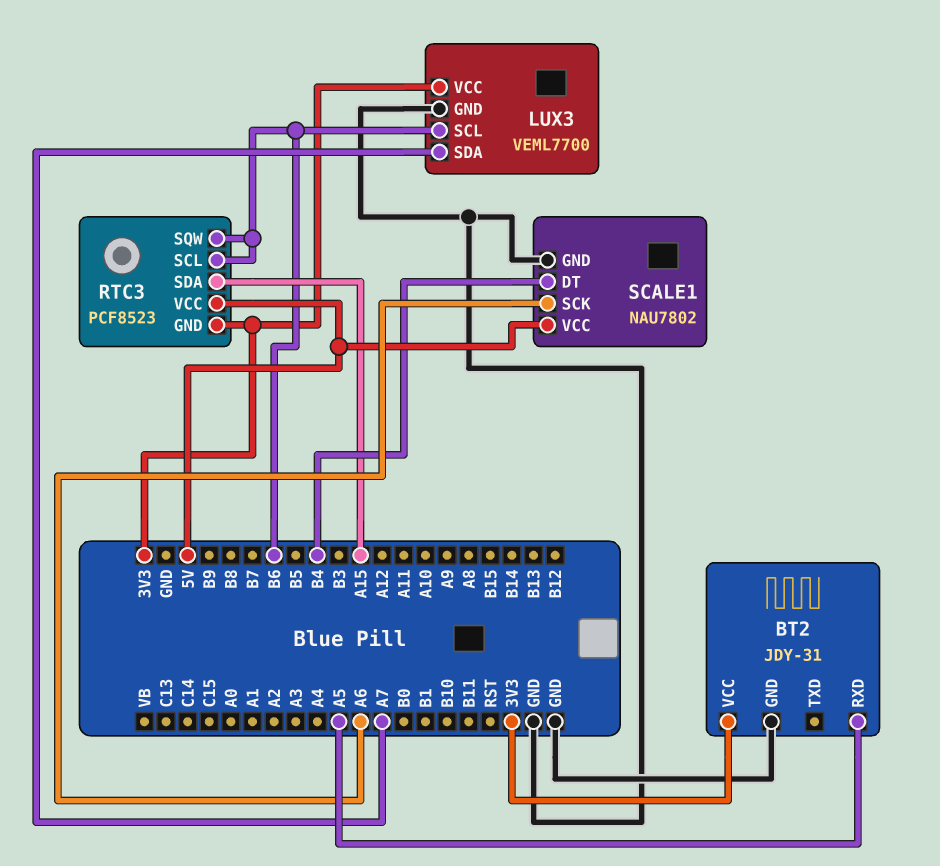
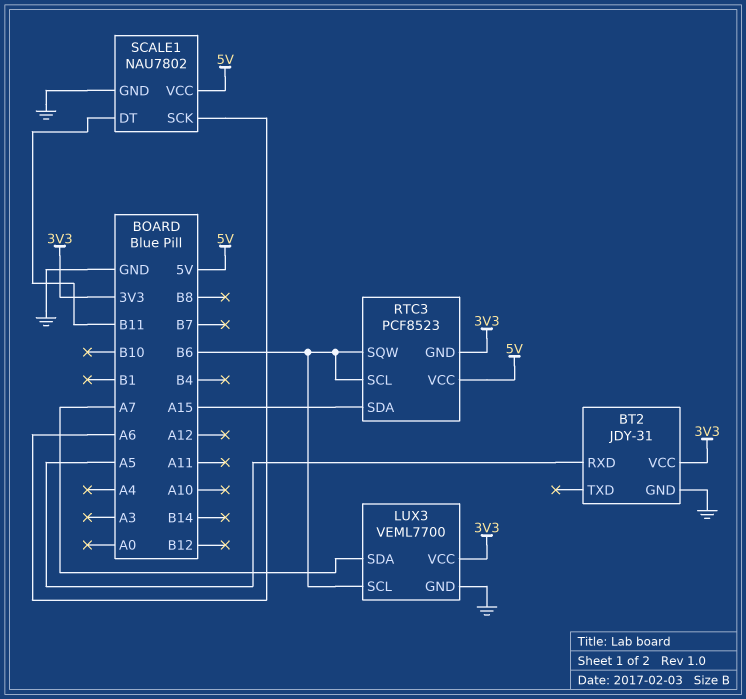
SCALE1 pin DT: B4 -> B11

